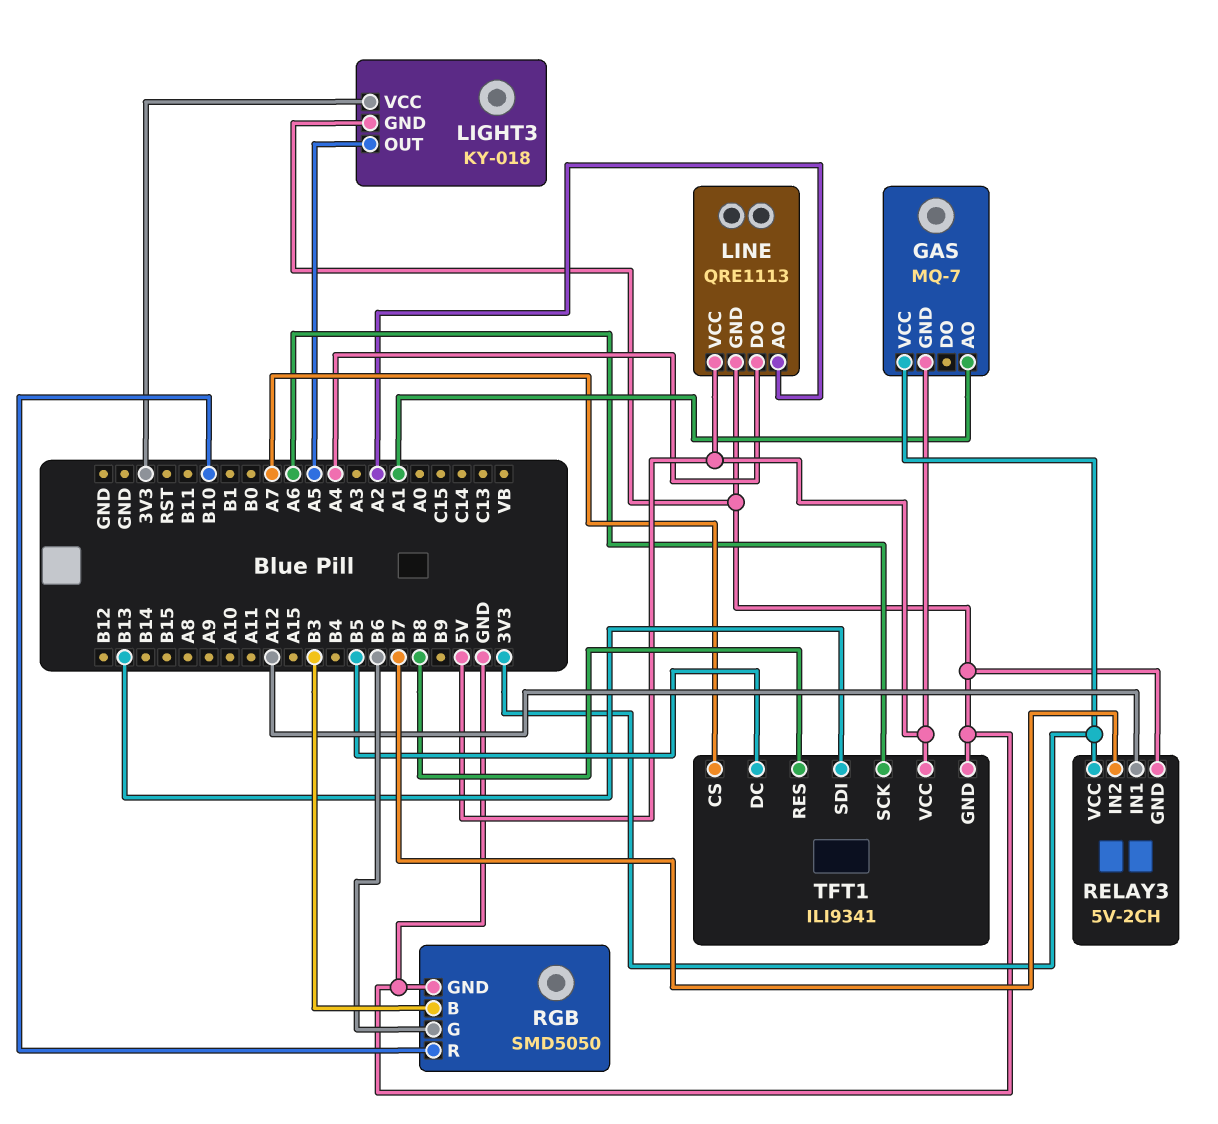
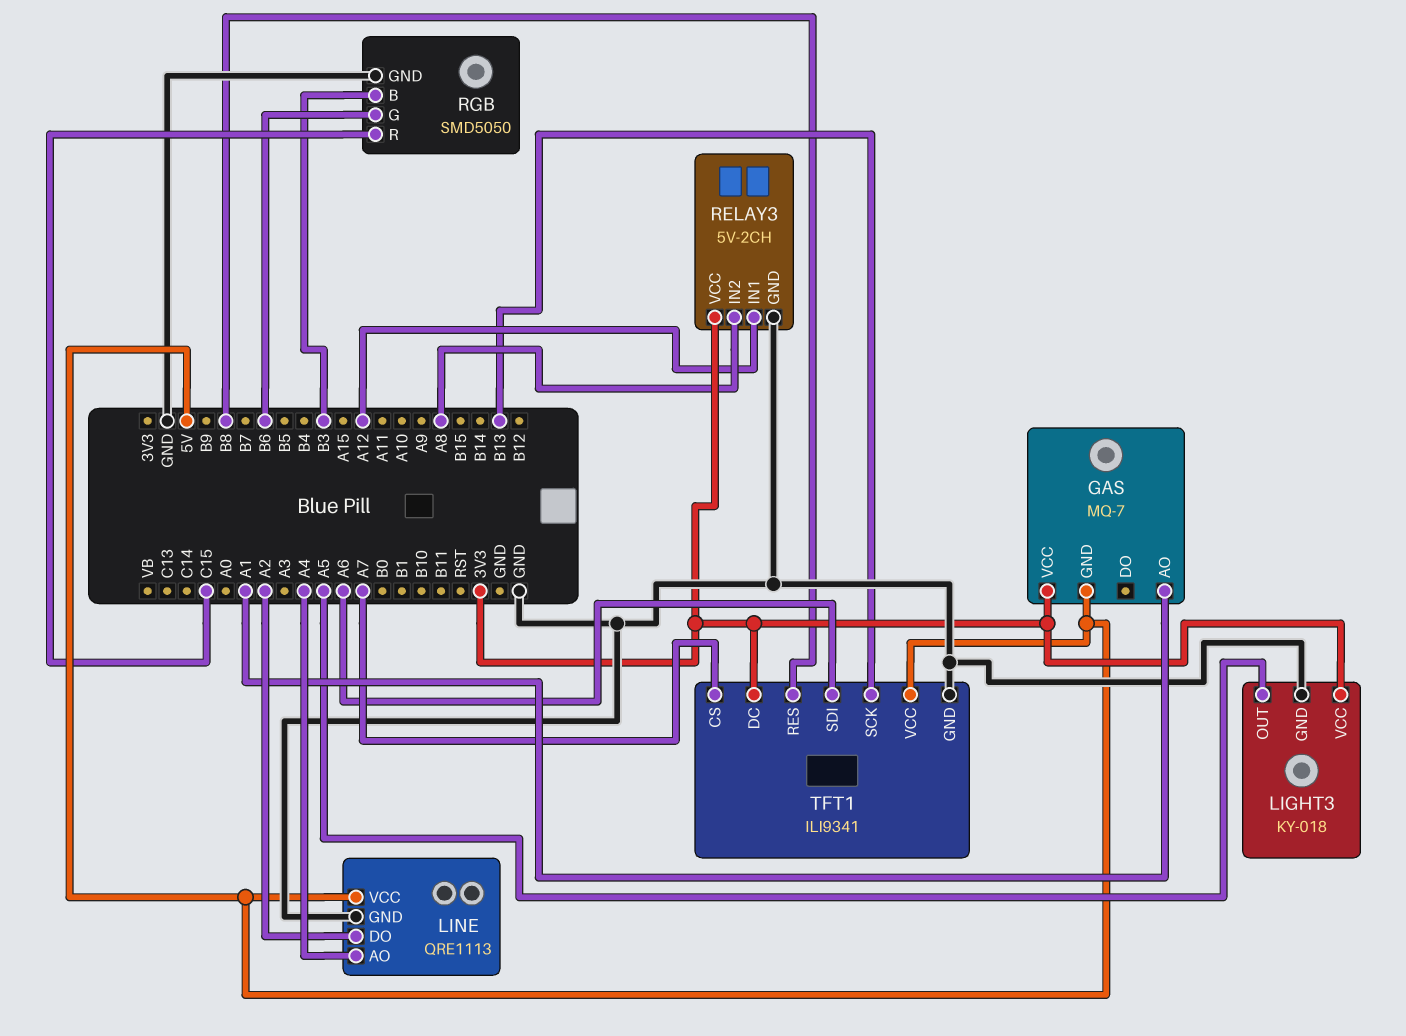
LINE pin AO: A2 -> A4
LINE pin DO: A4 -> A2
RELAY3 pin IN2: B7 -> A8
RGB pin R: B10 -> C15
TFT1 pin DC: B5 -> 3V3
TFT1 pin SCK: A6 -> B13
TFT1 pin SDI: B13 -> A6

